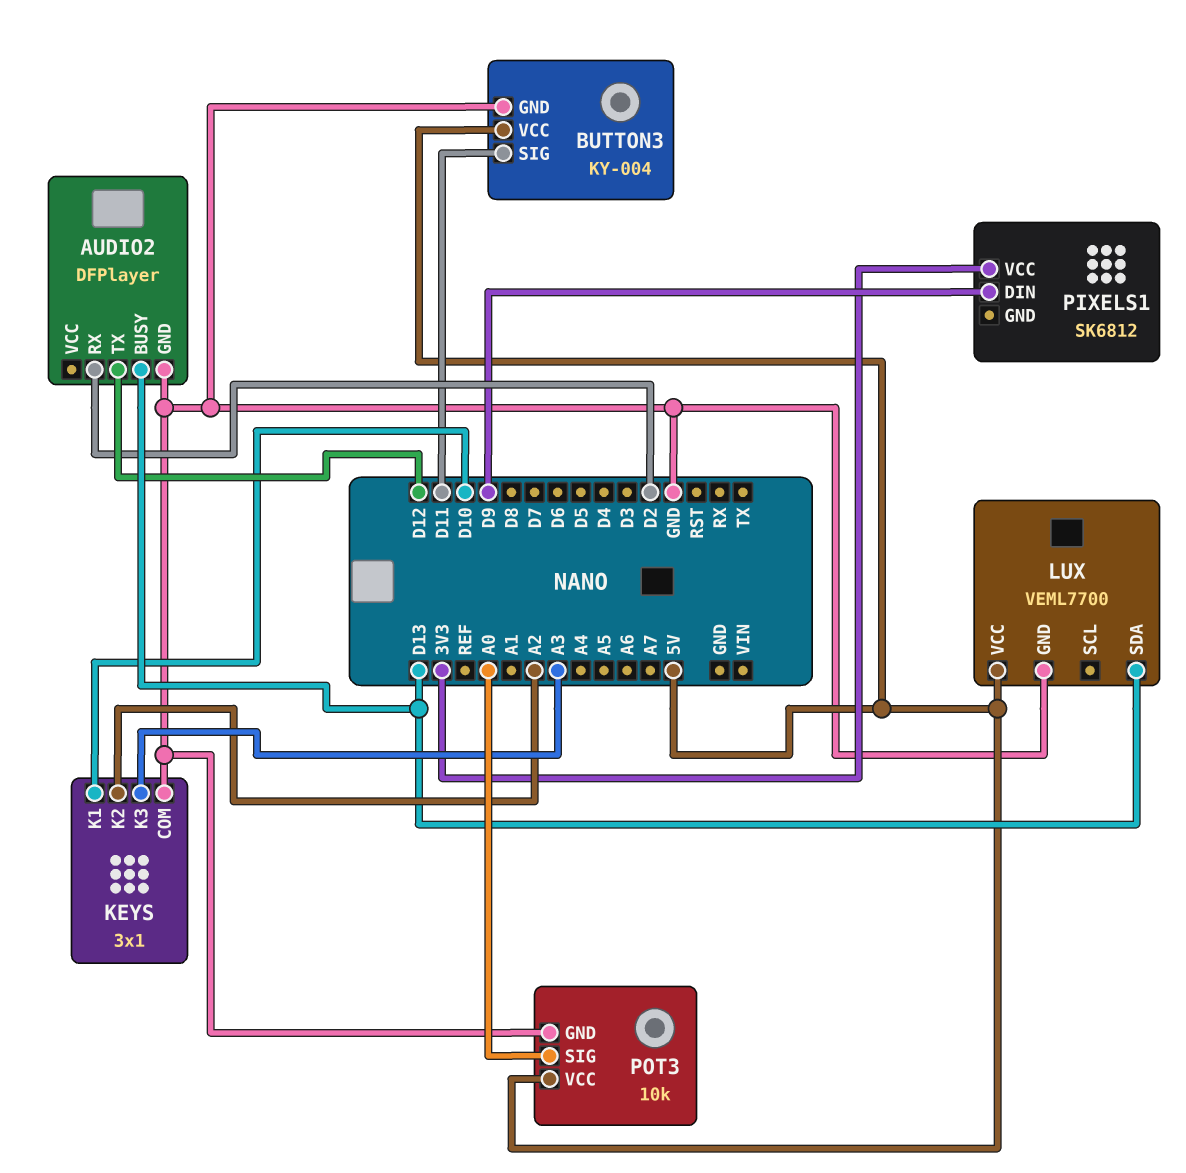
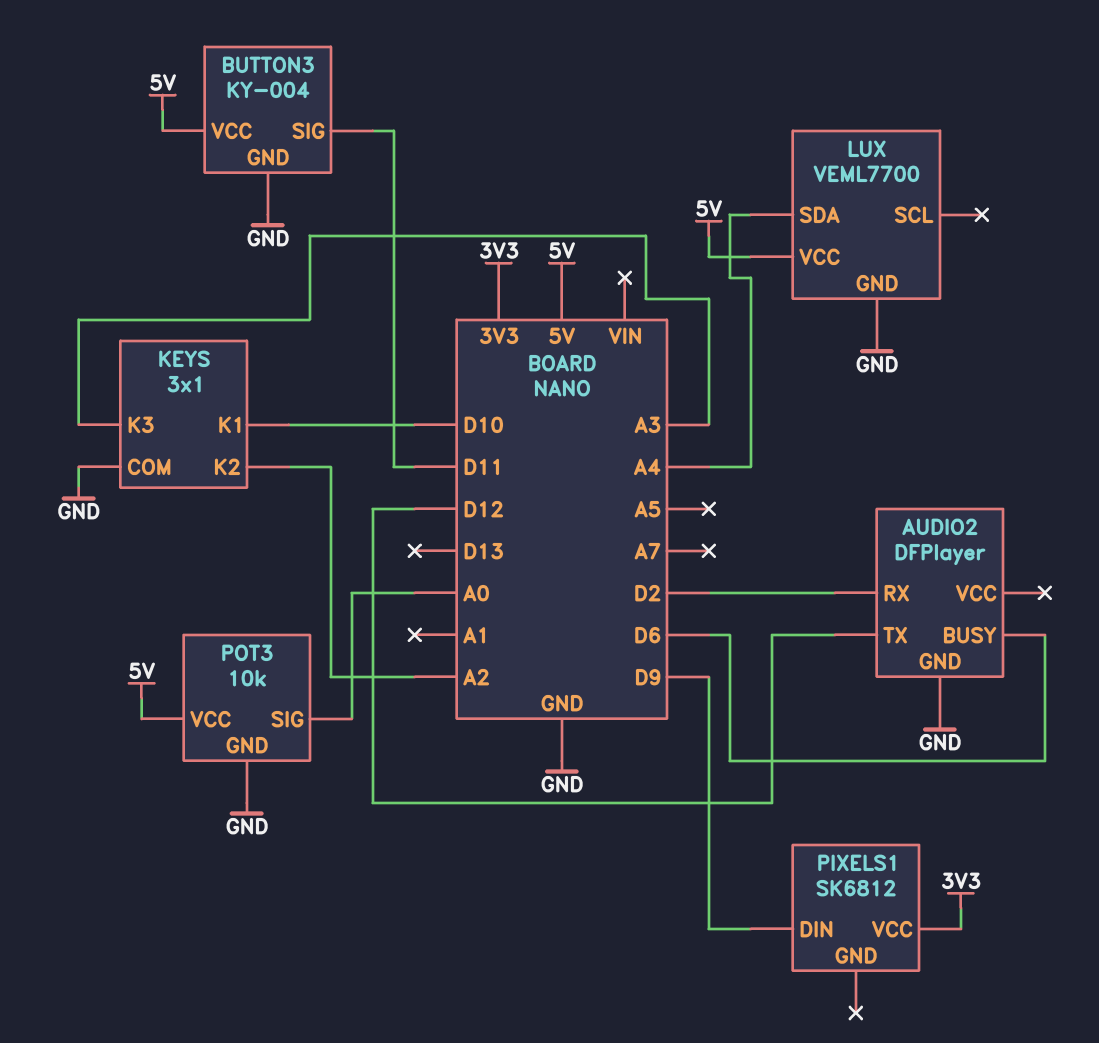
AUDIO2 pin BUSY: D13 -> D6
LUX pin SDA: D13 -> A4

